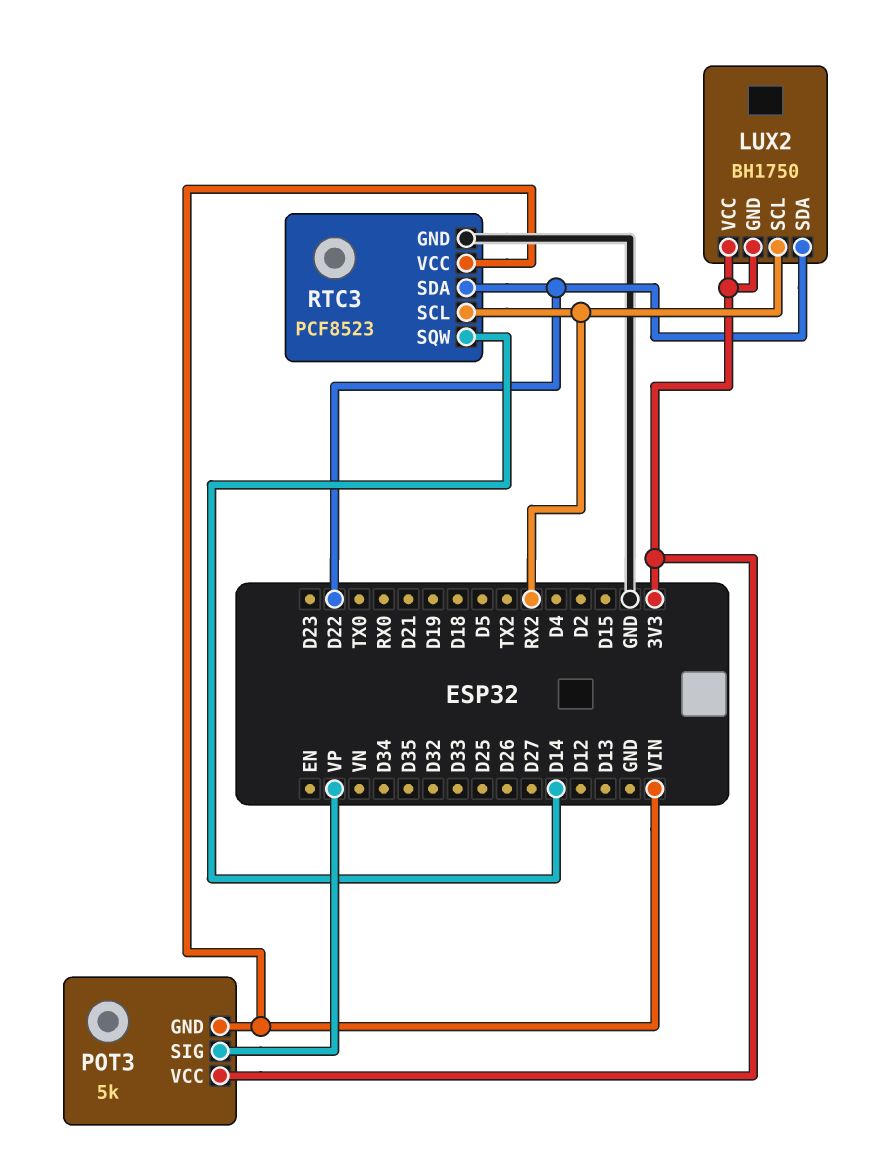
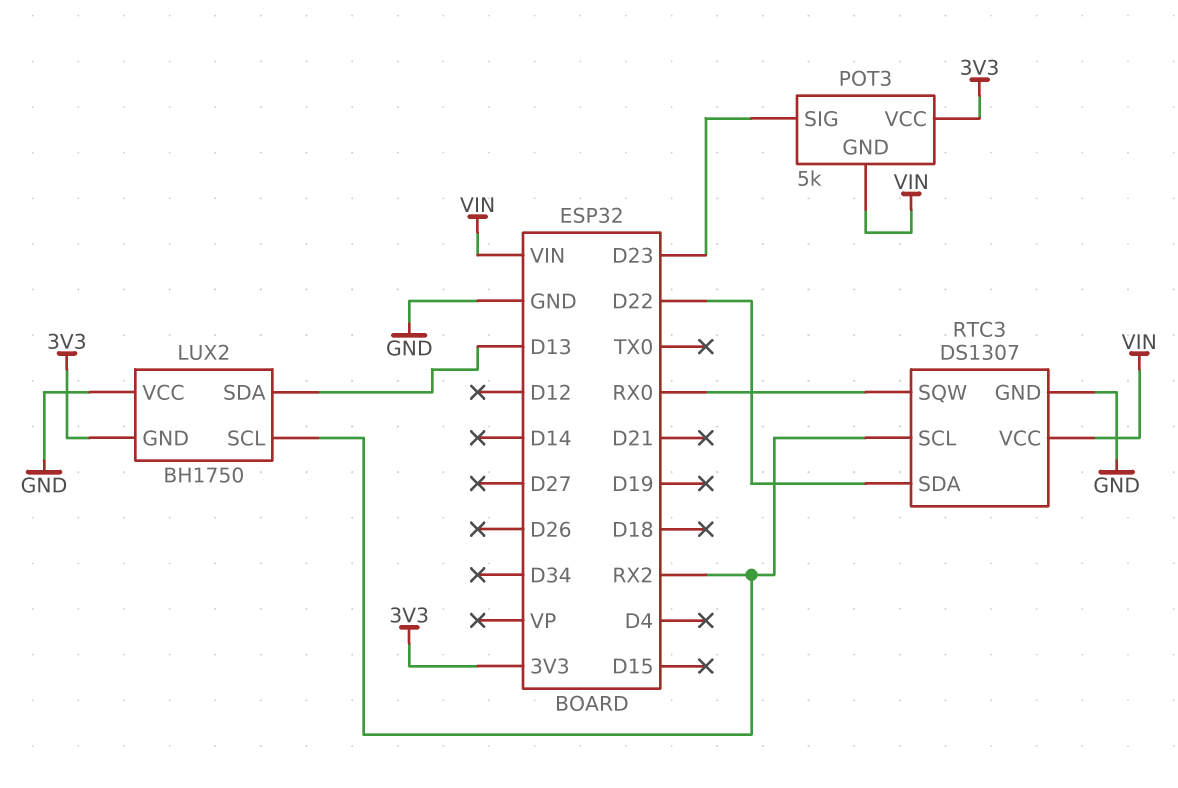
LUX2 pin SDA: D22 -> D13
LUX2 pin VCC: 3V3 -> GND
POT3 pin SIG: VP -> D23
RTC3: PCF8523 -> DS1307
RTC3 pin SQW: D14 -> RX0

